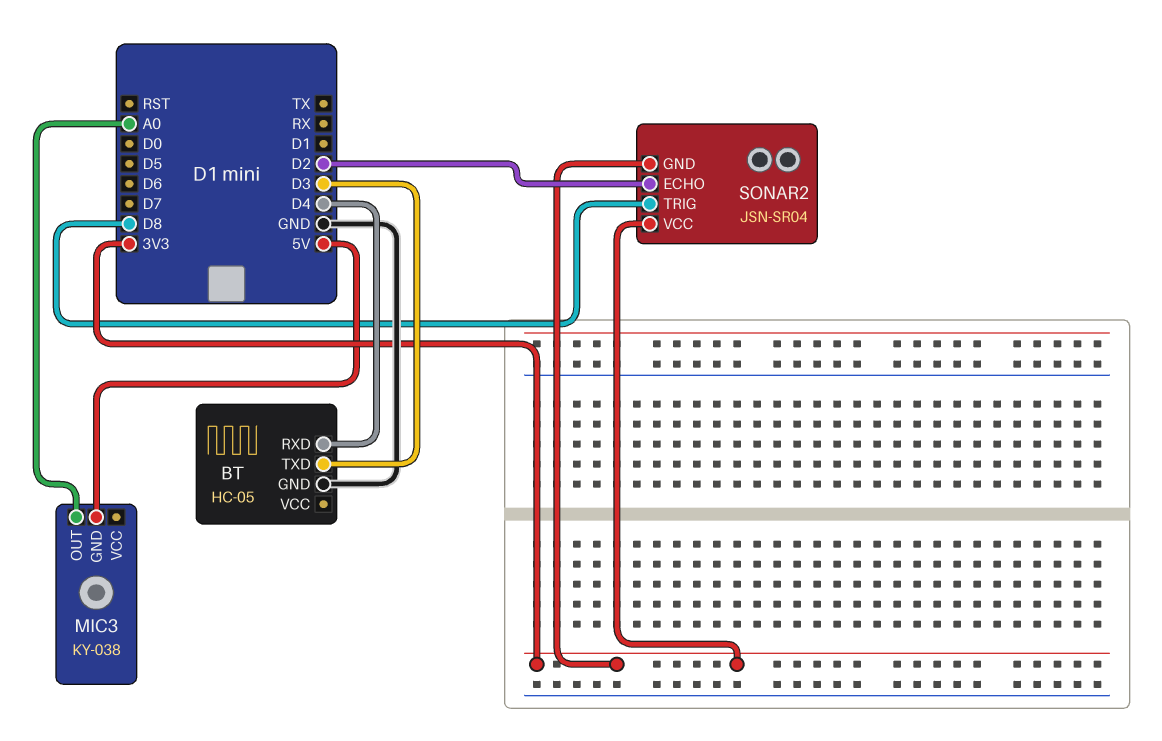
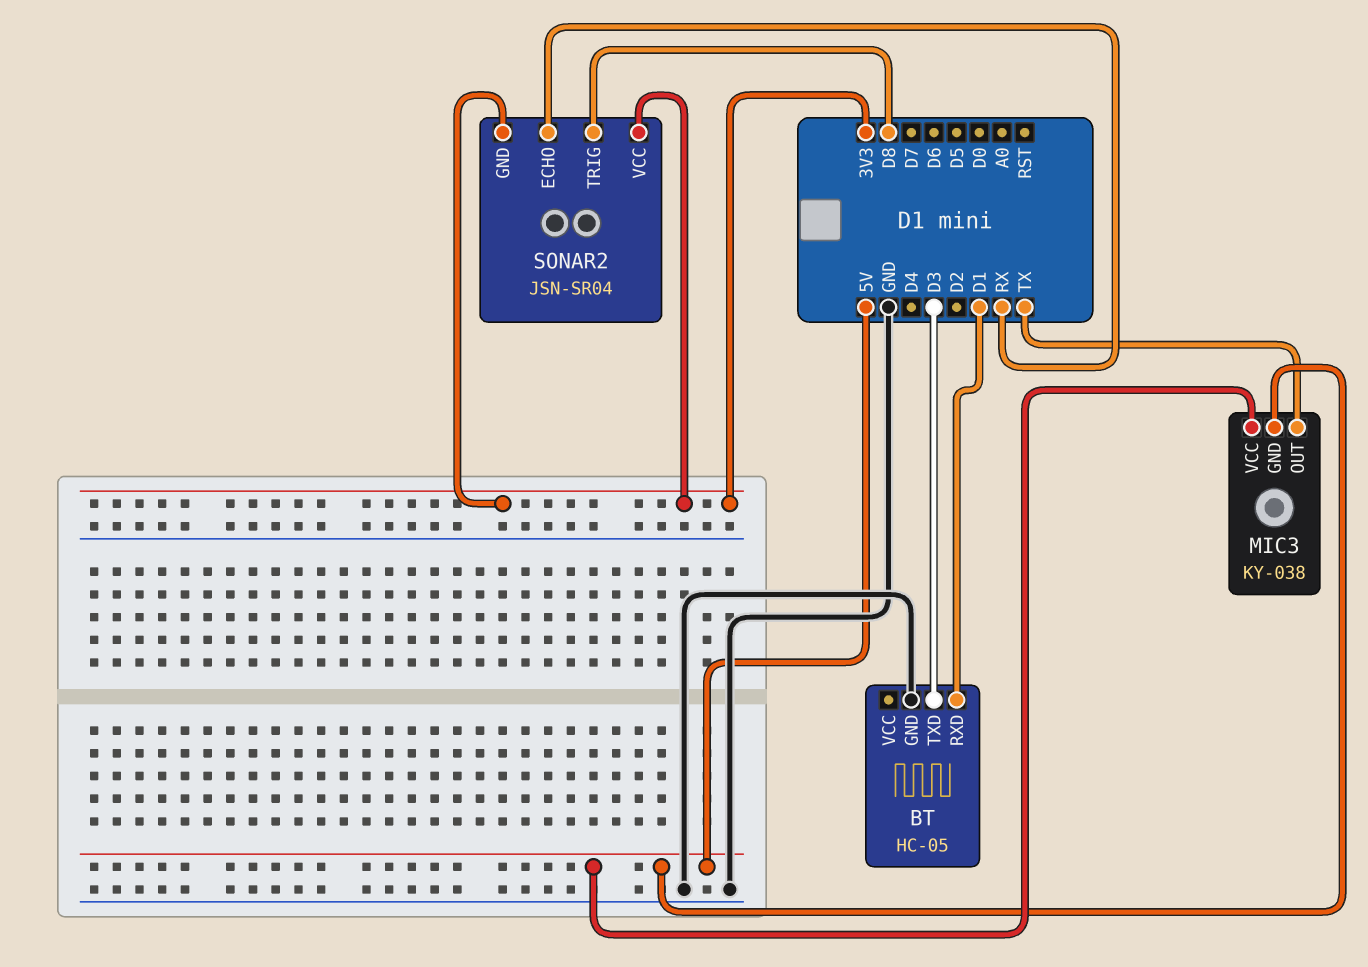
BT pin RXD: D4 -> D1
MIC3 pin OUT: A0 -> TX
MIC3 pin VCC: none -> 5V
SONAR2 pin ECHO: D2 -> RX

